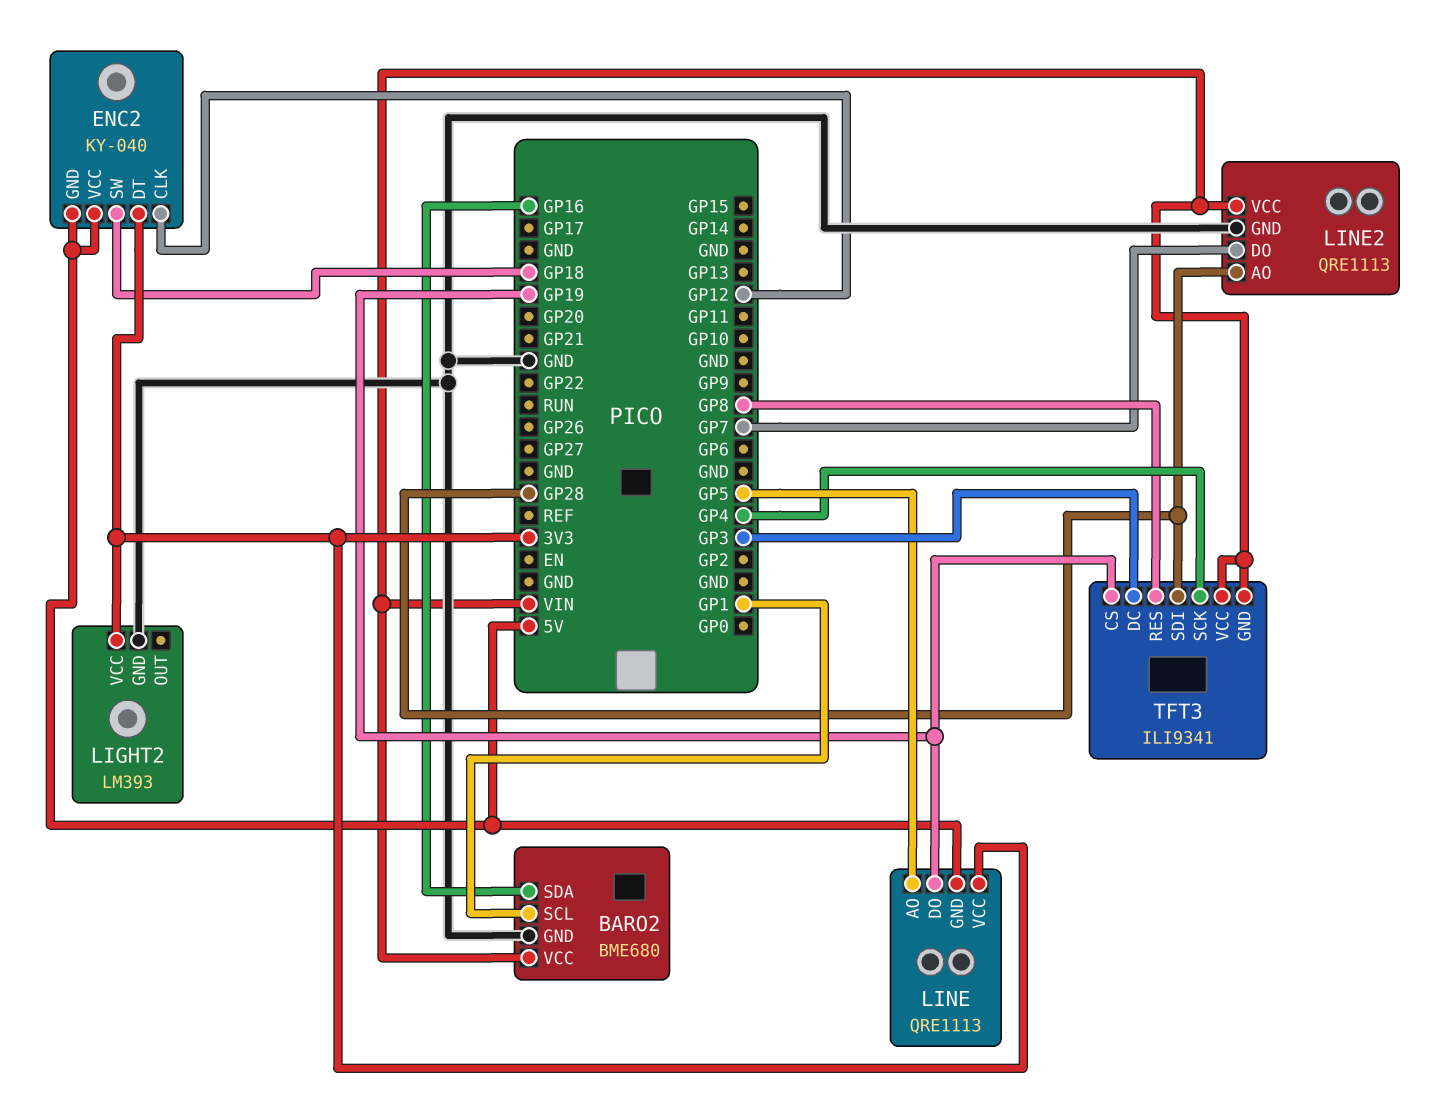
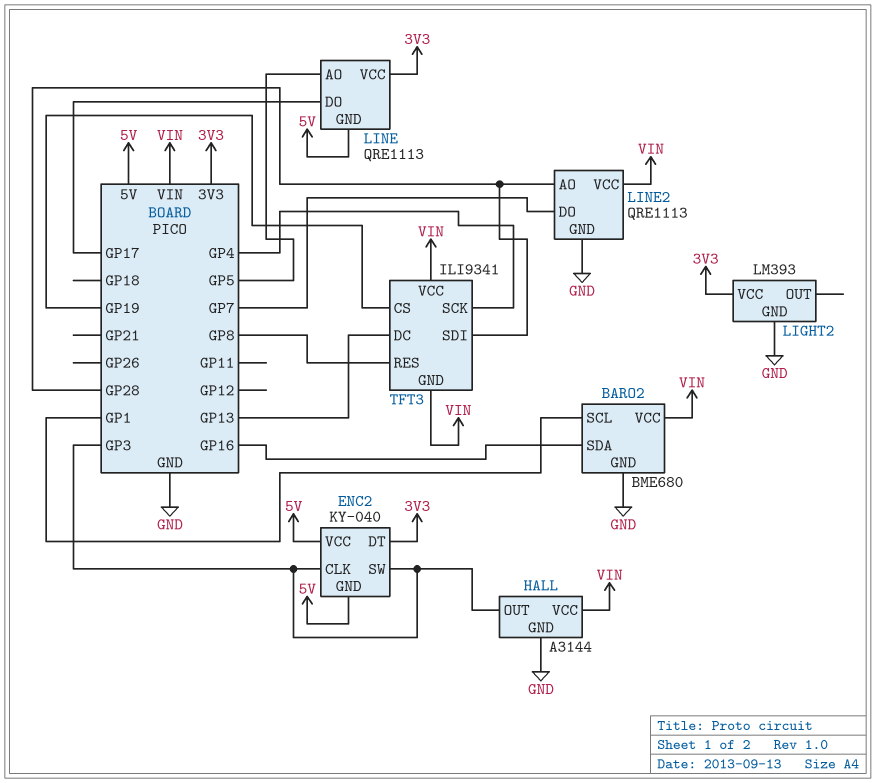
ENC2 pin CLK: GP12 -> GP3
ENC2 pin SW: GP18 -> GP3
HALL: none -> A3144
HALL pin GND: none -> GND
HALL pin OUT: none -> GP3
HALL pin VCC: none -> VIN
LINE pin DO: GP19 -> GP17
TFT3 pin DC: GP3 -> GP13

